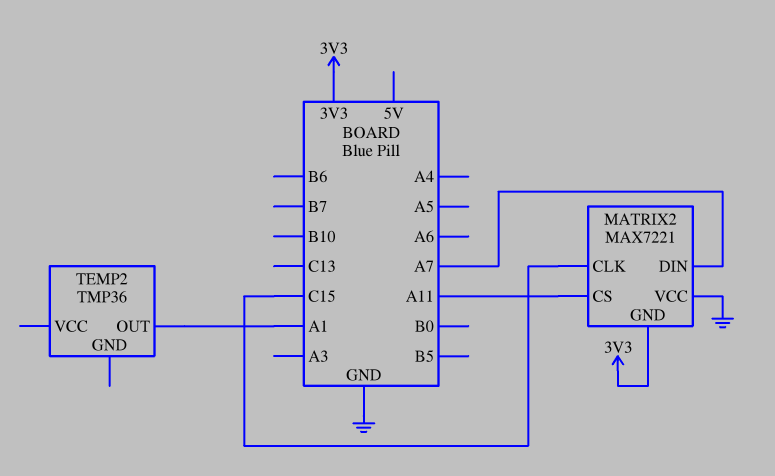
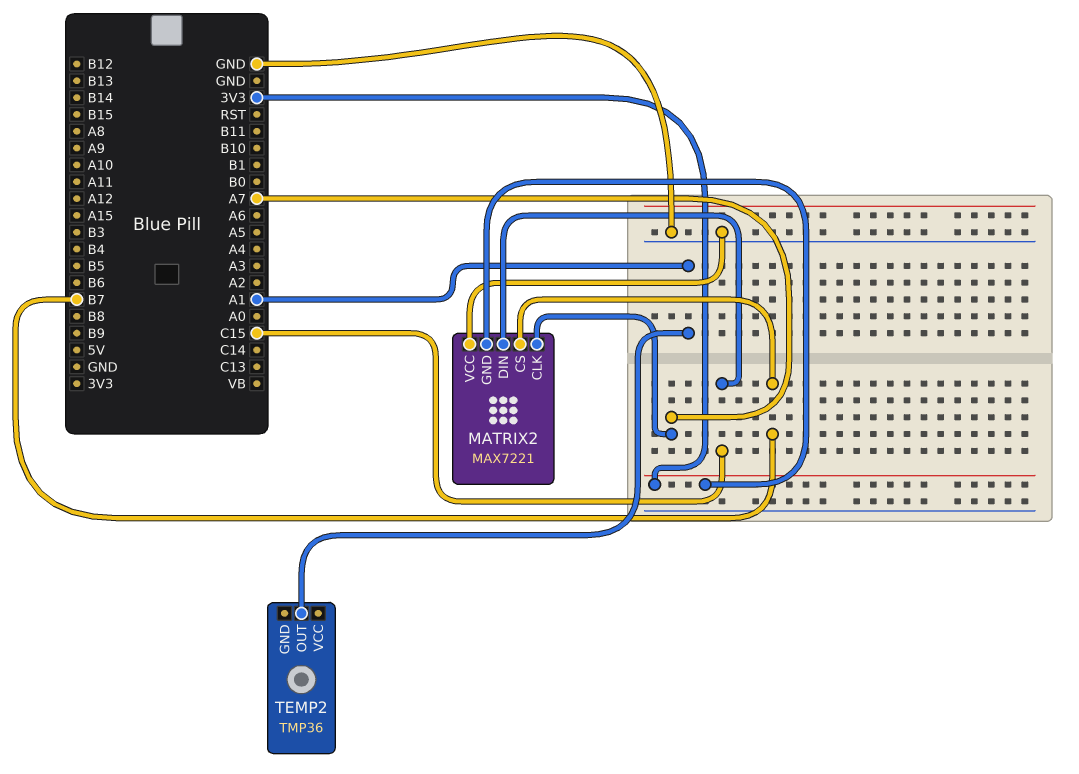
MATRIX2 pin CLK: C15 -> A7
MATRIX2 pin CS: A11 -> B7
MATRIX2 pin DIN: A7 -> C15

